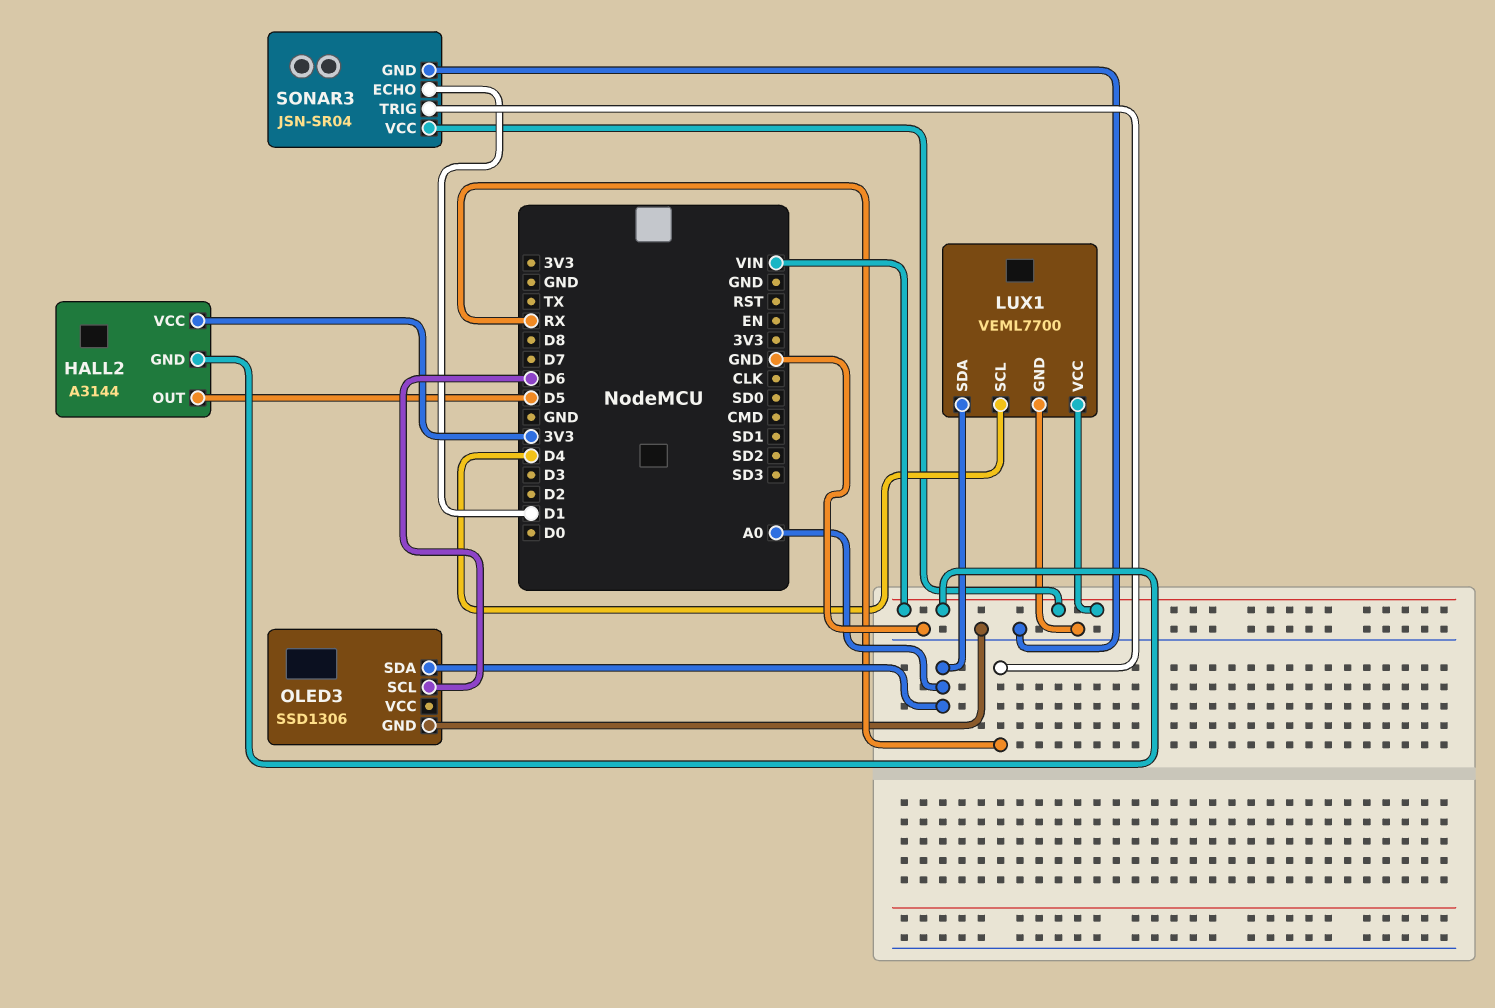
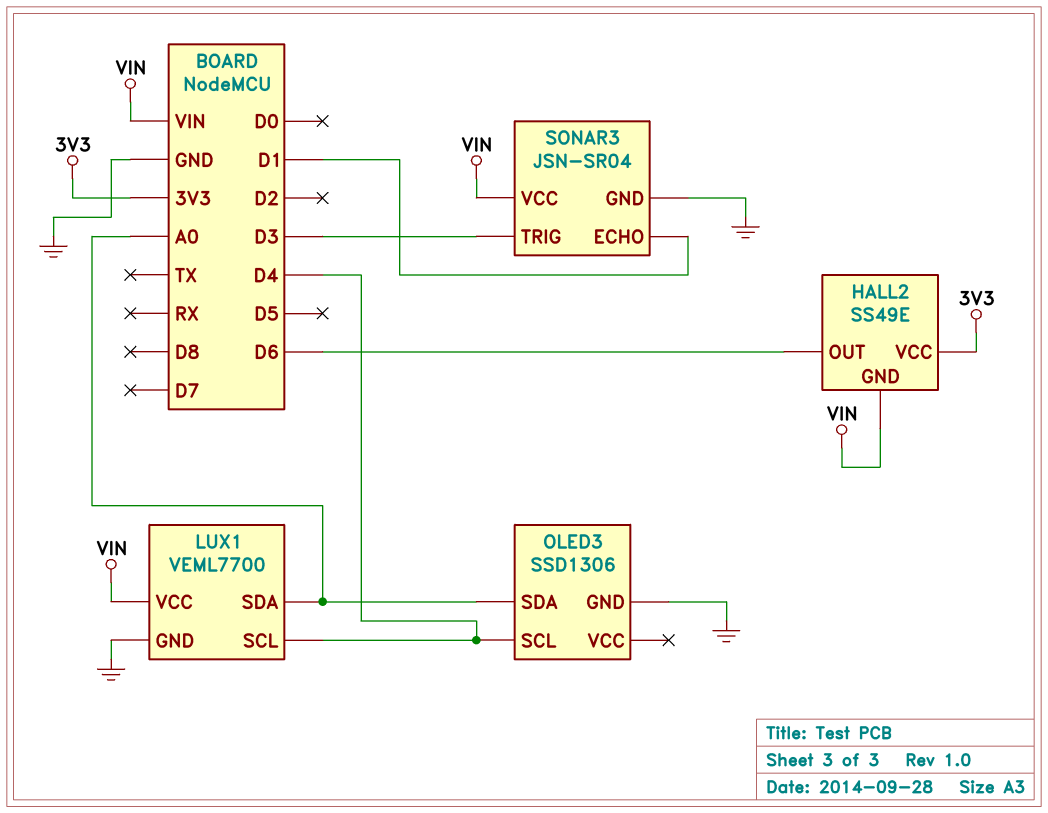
HALL2: A3144 -> SS49E
HALL2 pin OUT: D5 -> D6
OLED3 pin SCL: D6 -> D4
SONAR3 pin TRIG: RX -> D3

